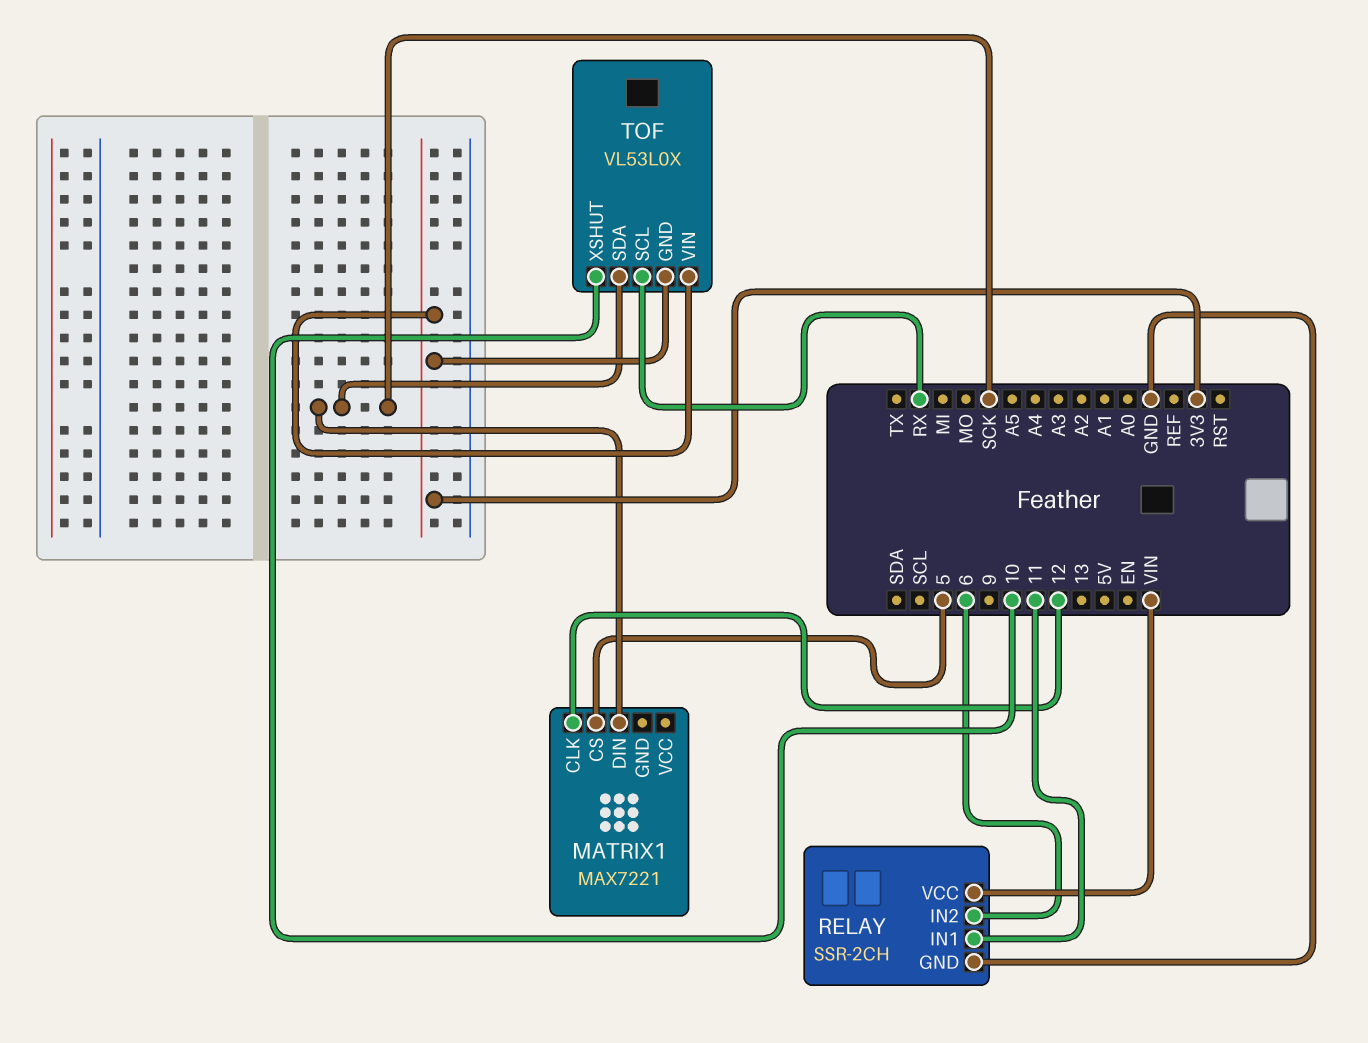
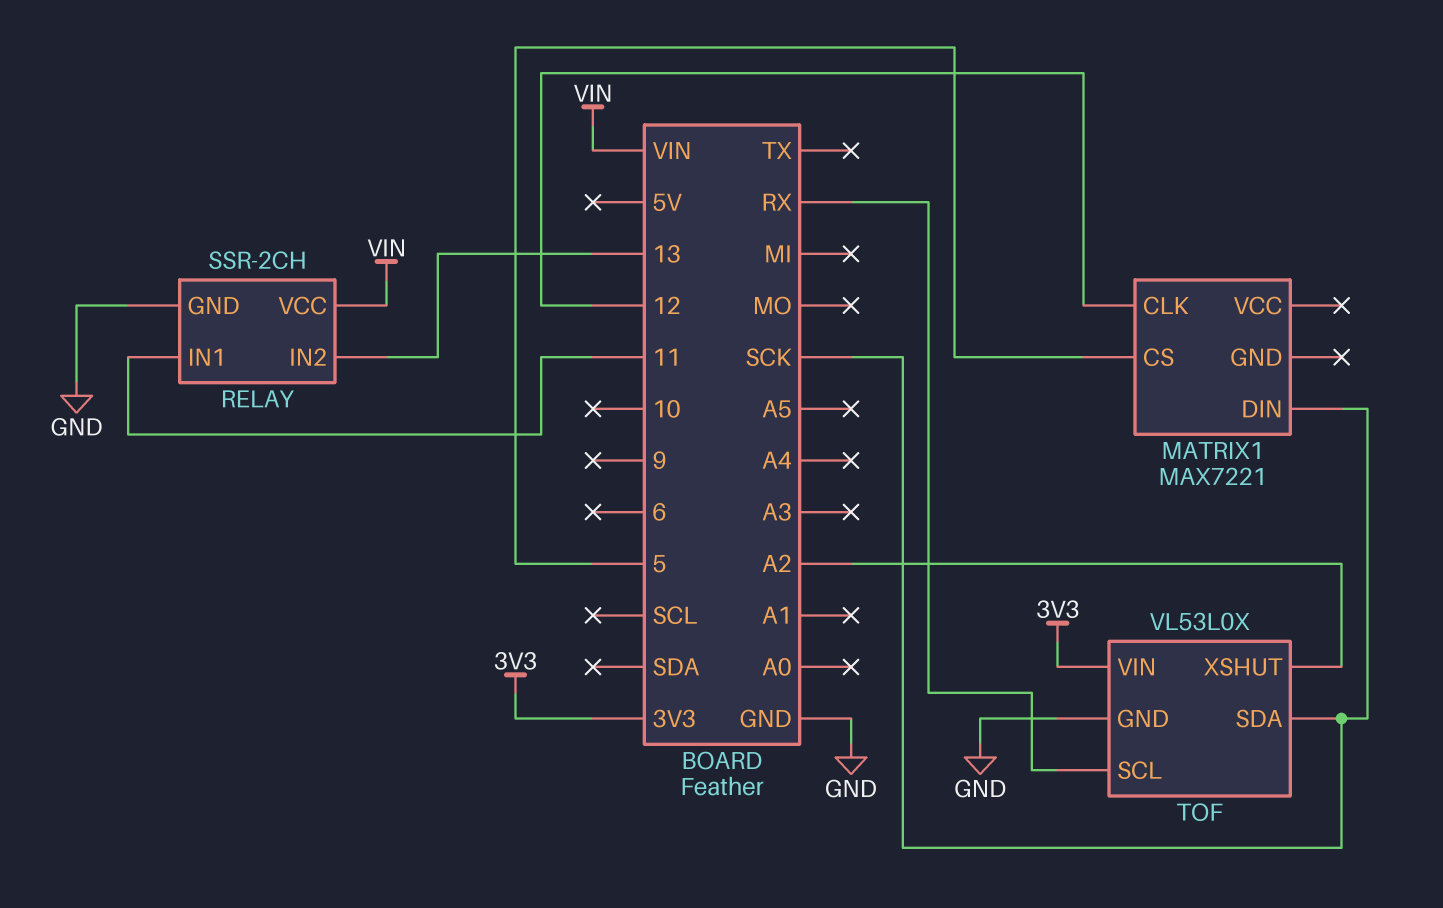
RELAY pin IN2: 6 -> 13
TOF pin GND: 3V3 -> GND
TOF pin XSHUT: 10 -> A2

